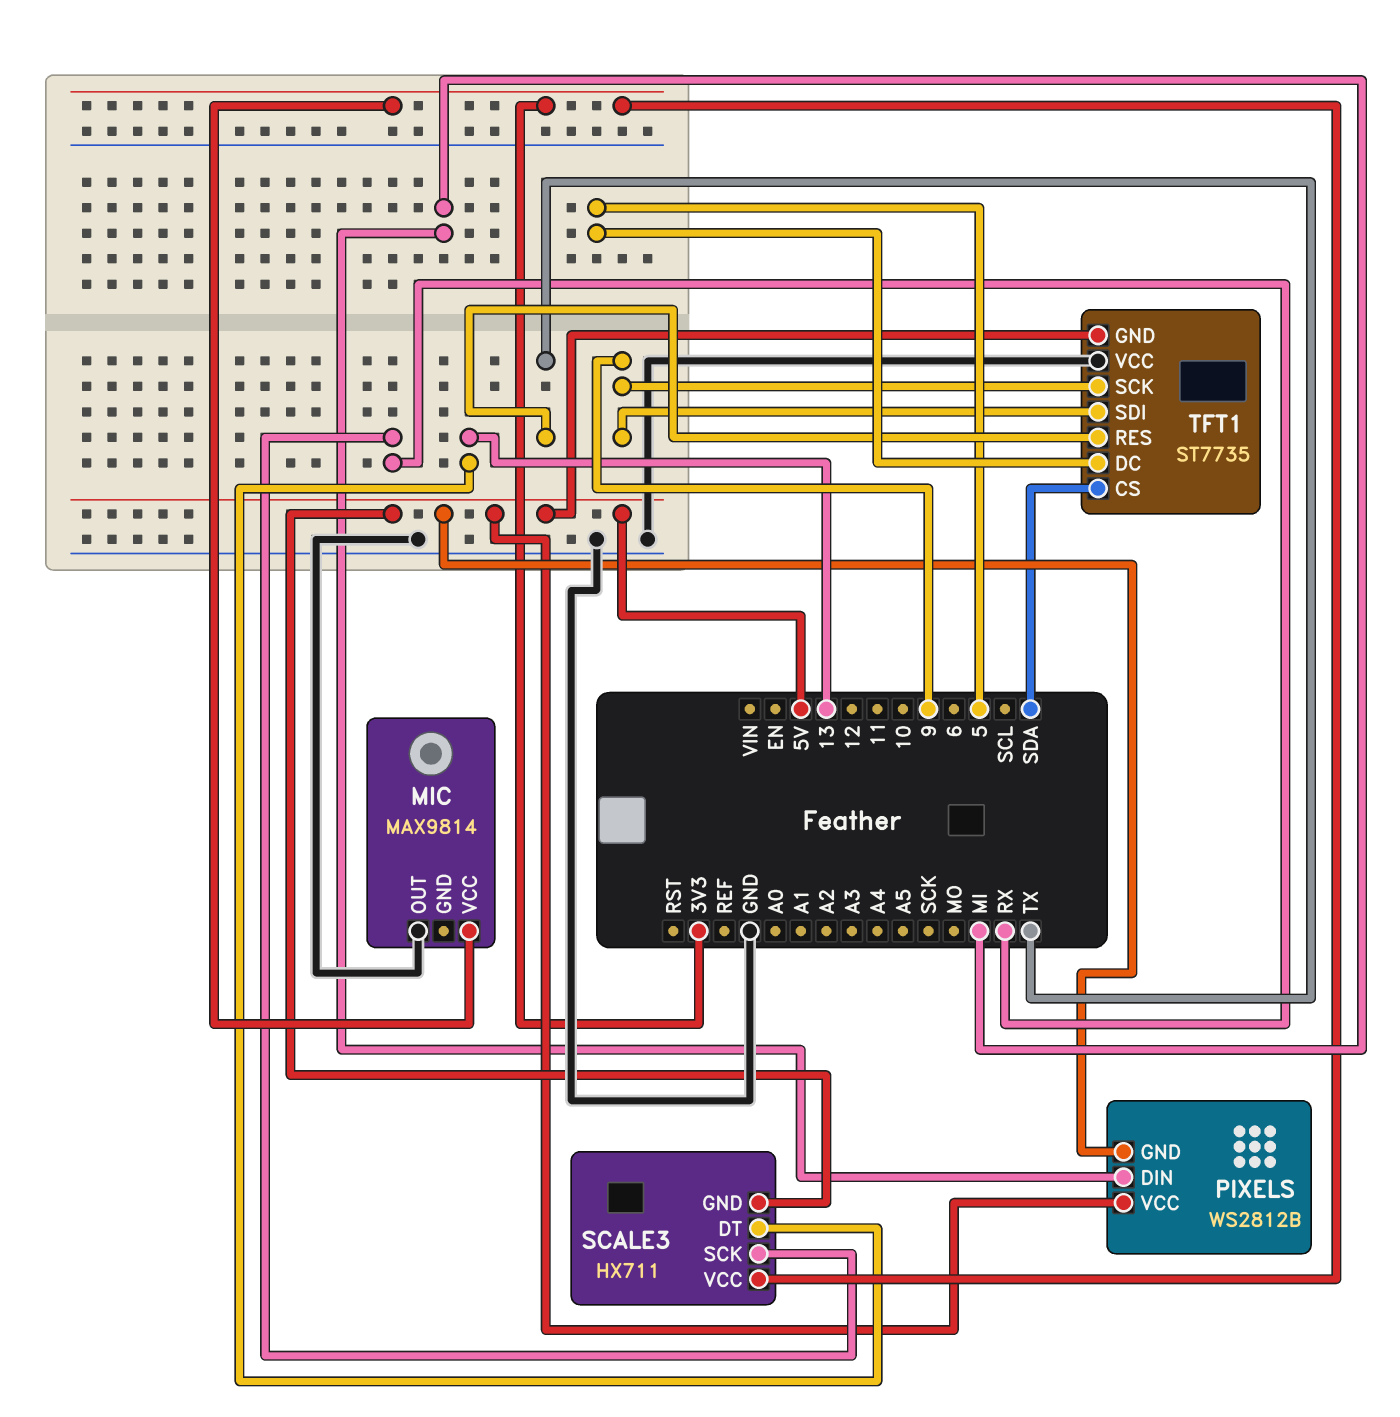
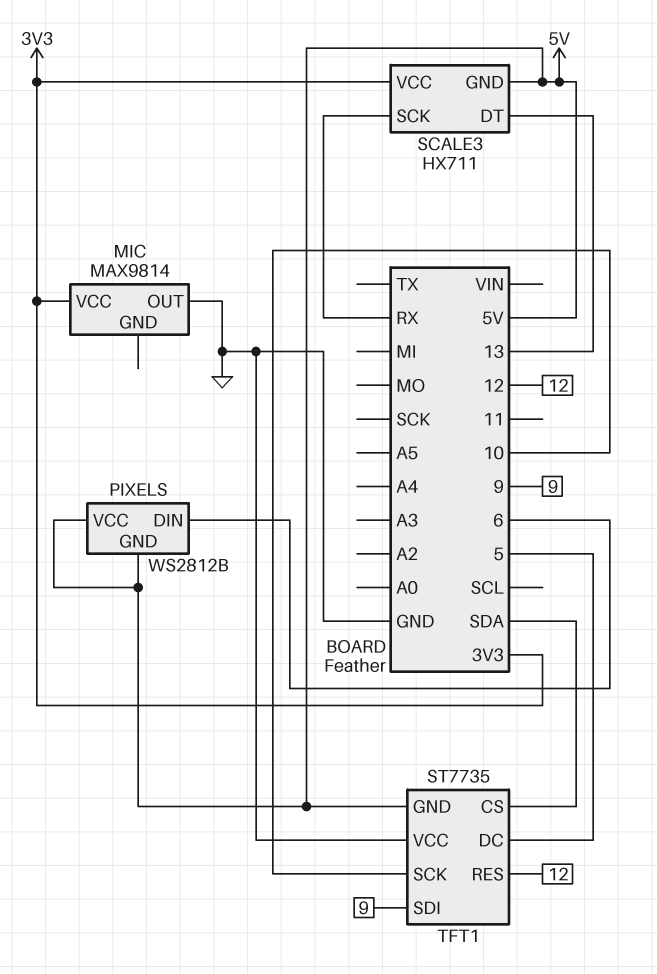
PIXELS pin DIN: MI -> 6
TFT1 pin RES: TX -> 12
TFT1 pin SCK: 9 -> 10

